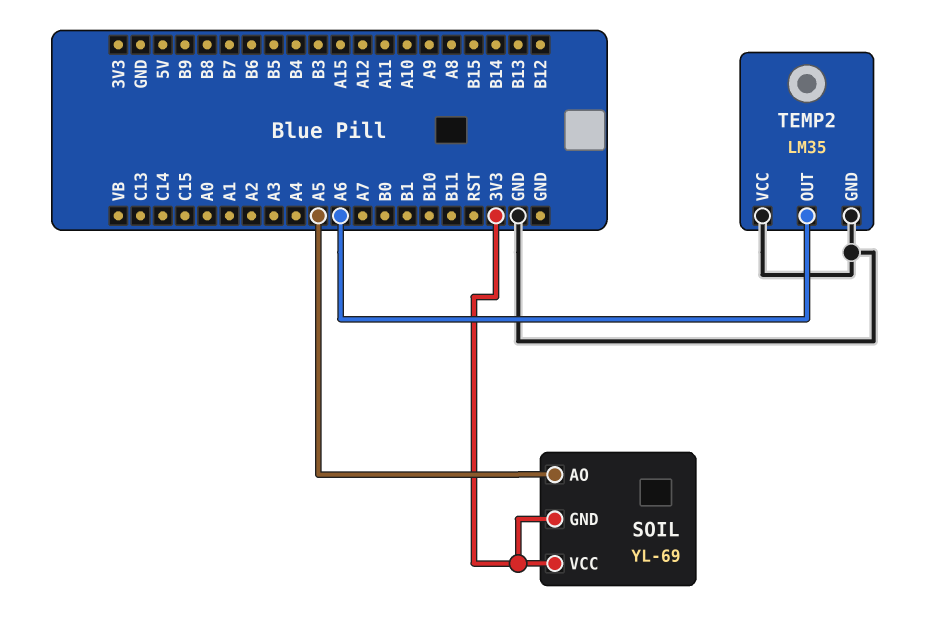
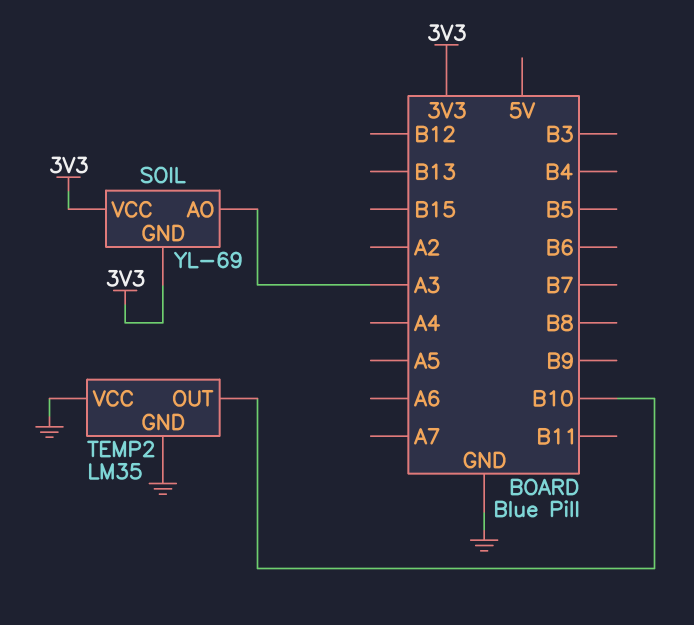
SOIL pin AO: A5 -> A3
TEMP2 pin OUT: A6 -> B10

